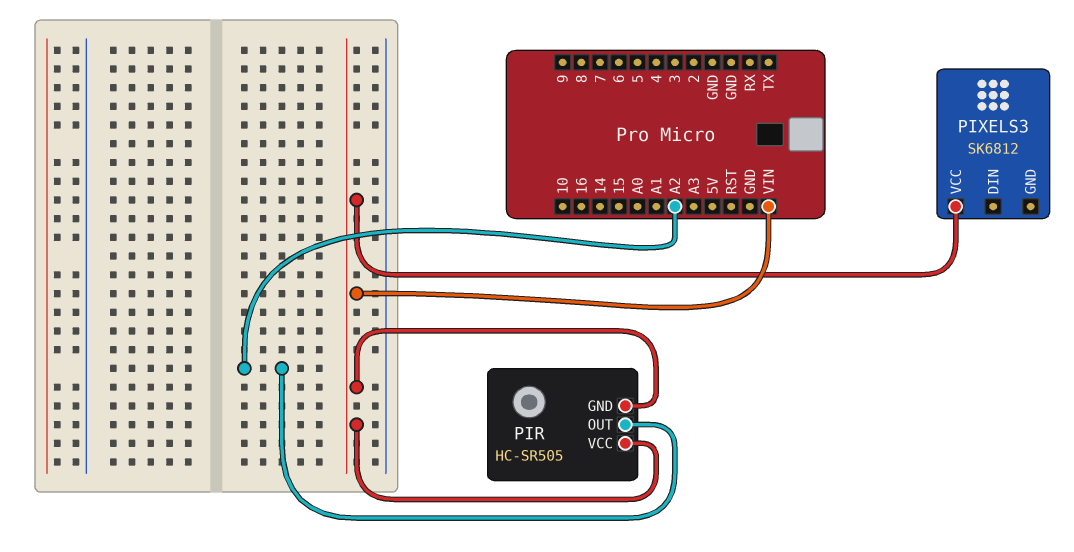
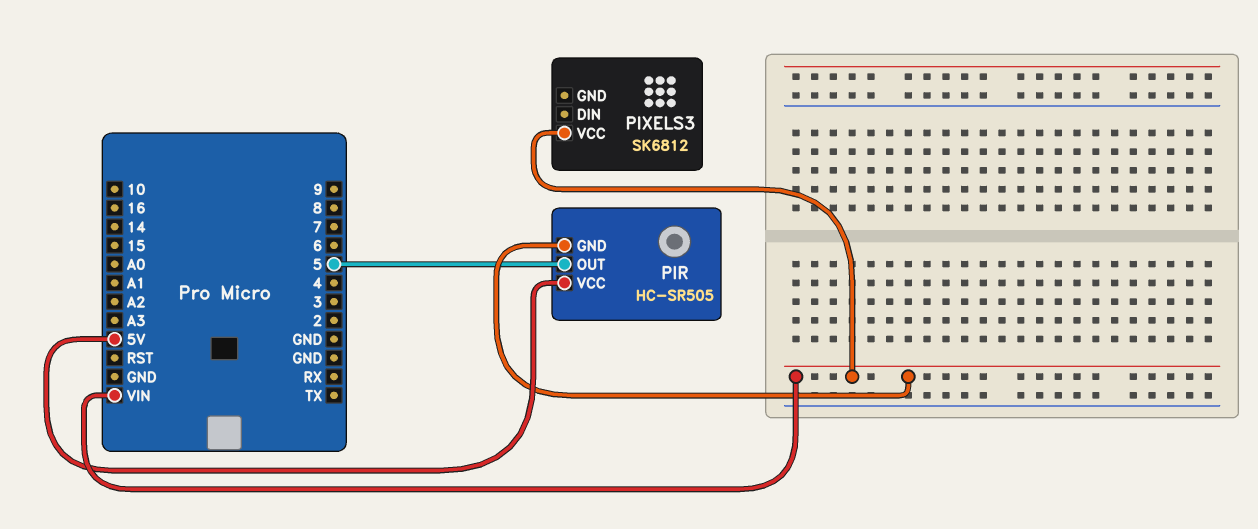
PIR pin OUT: A2 -> 5
PIR pin VCC: VIN -> 5V

